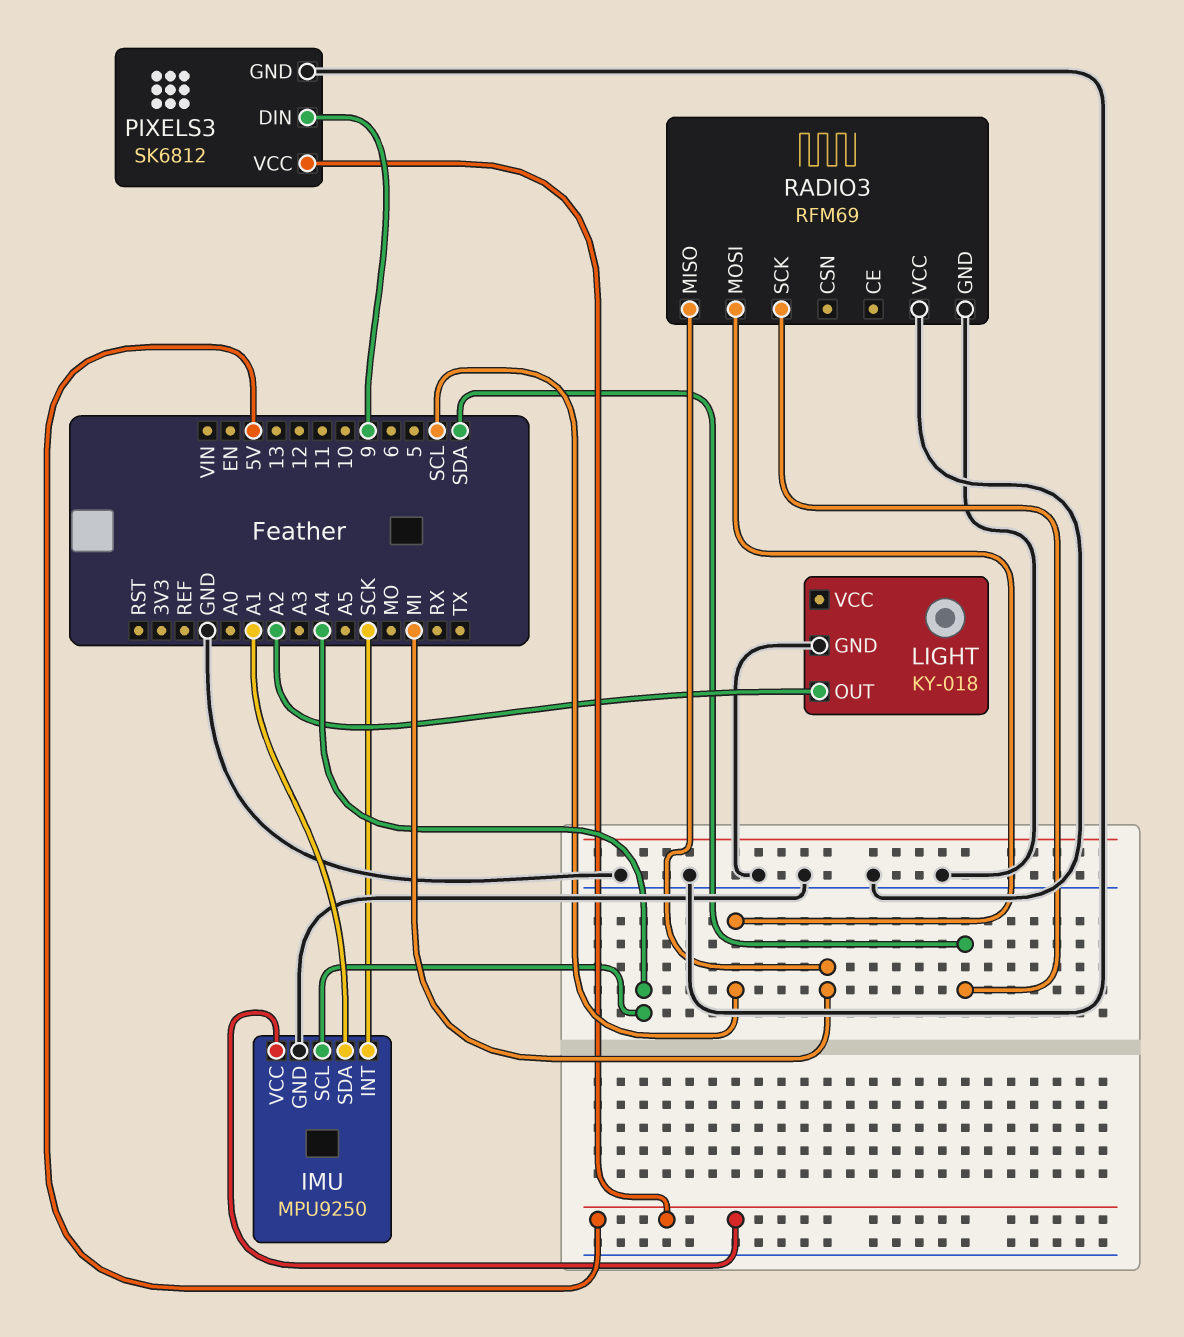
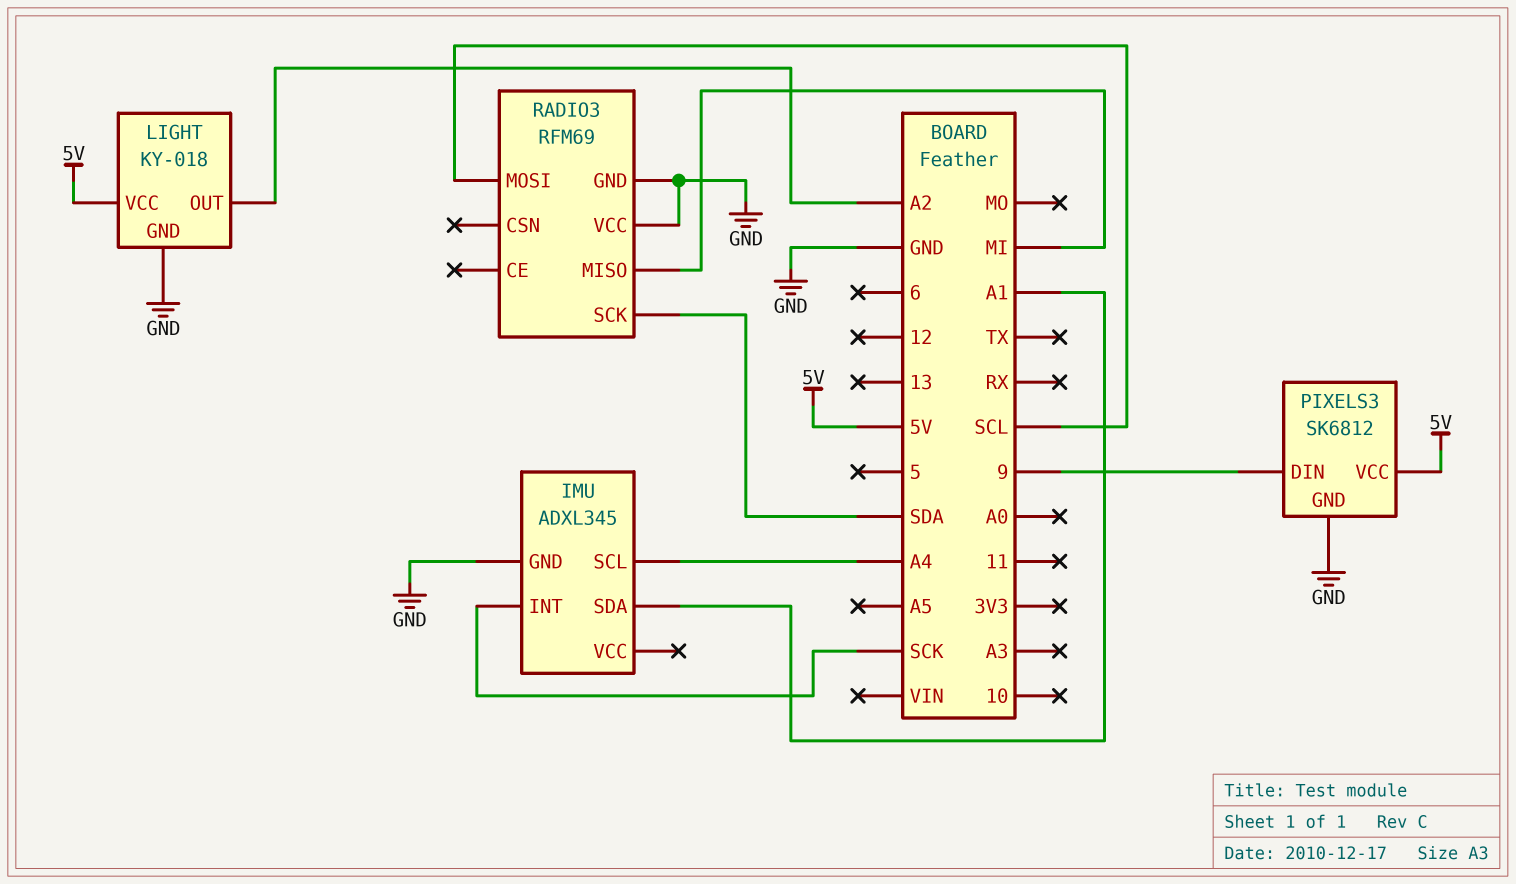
IMU: MPU9250 -> ADXL345
IMU pin VCC: 5V -> none
LIGHT pin VCC: none -> 5V

